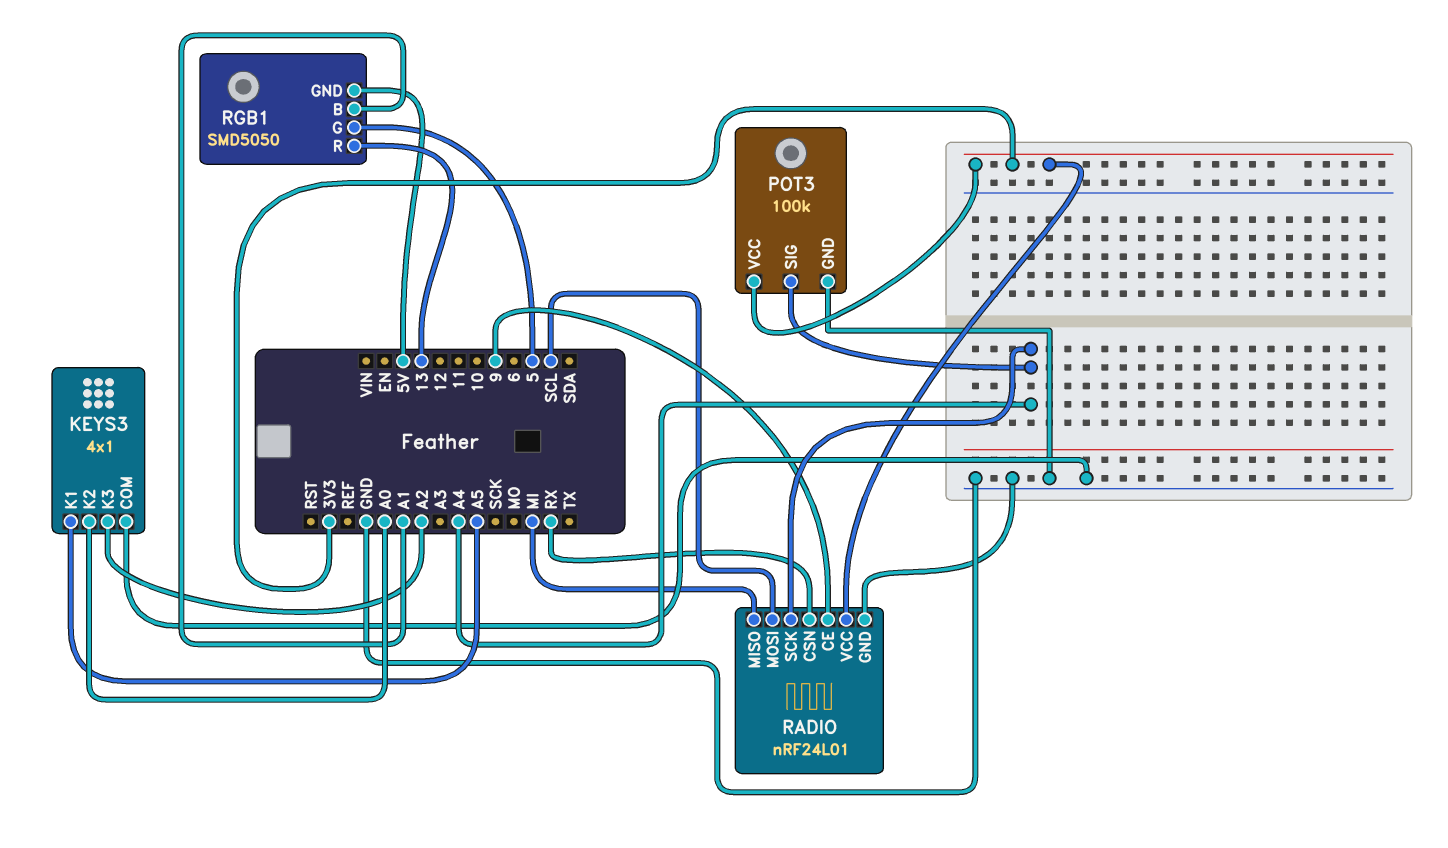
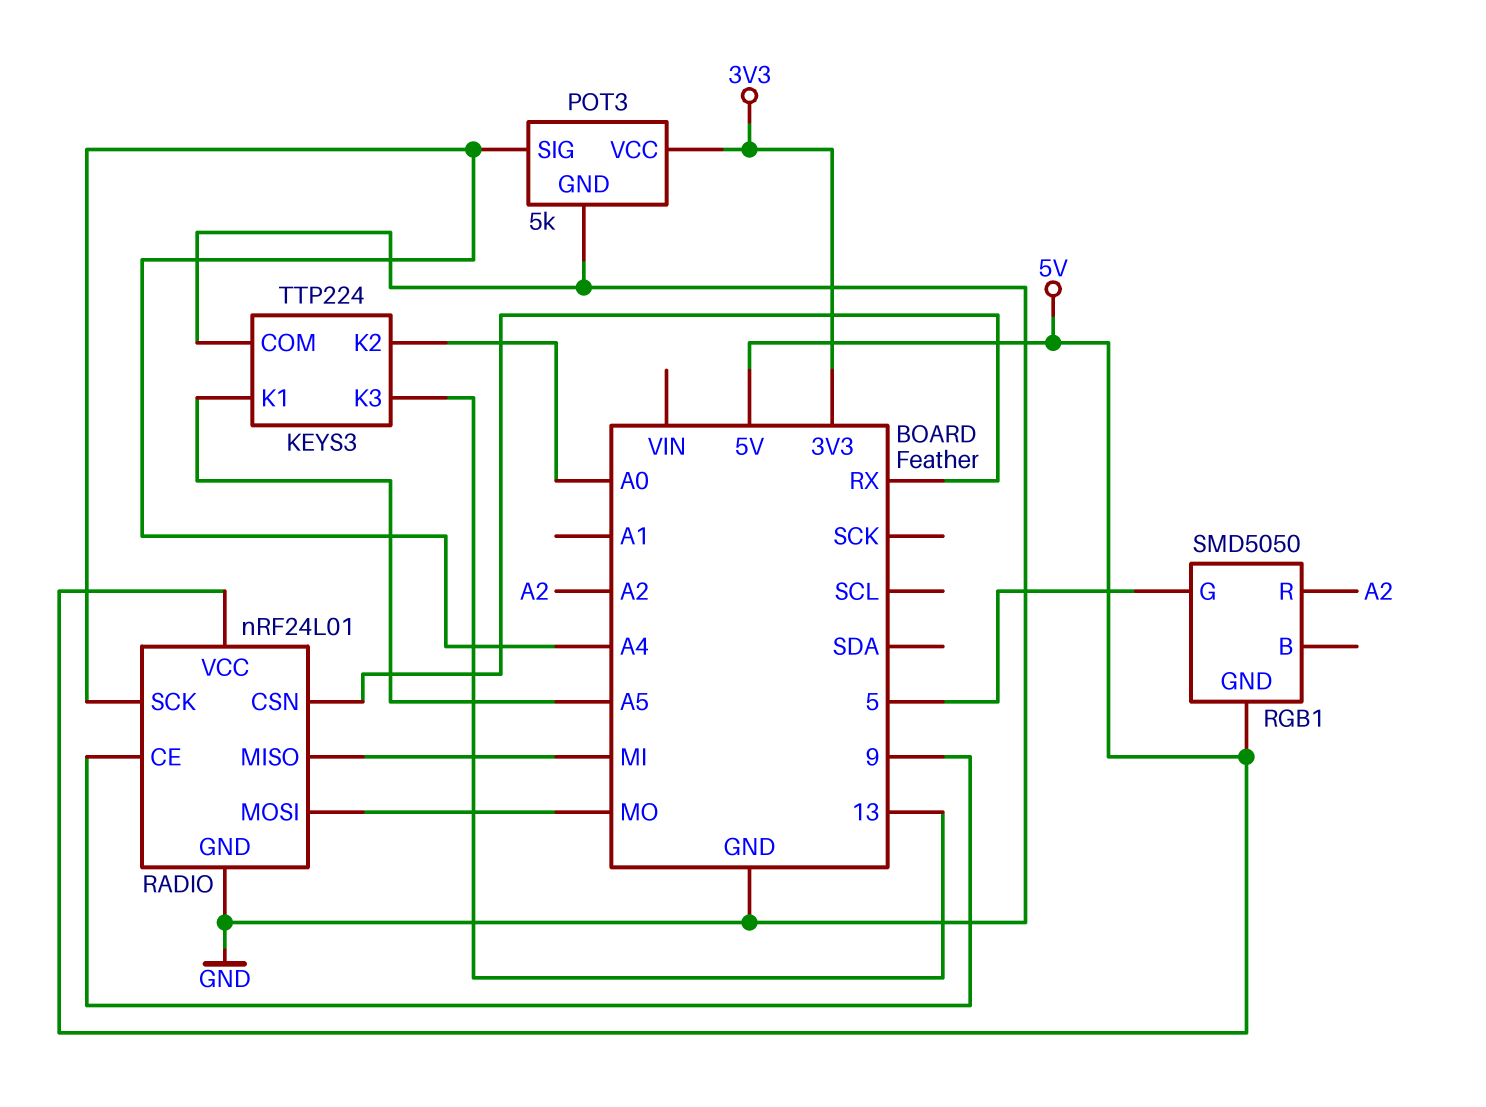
KEYS3: 4x1 -> TTP224
KEYS3 pin K3: A2 -> 13
POT3: 100k -> 5k
RADIO pin MOSI: SCL -> MO
RADIO pin VCC: 3V3 -> 5V
RGB1 pin B: A1 -> none
RGB1 pin R: 13 -> A2

